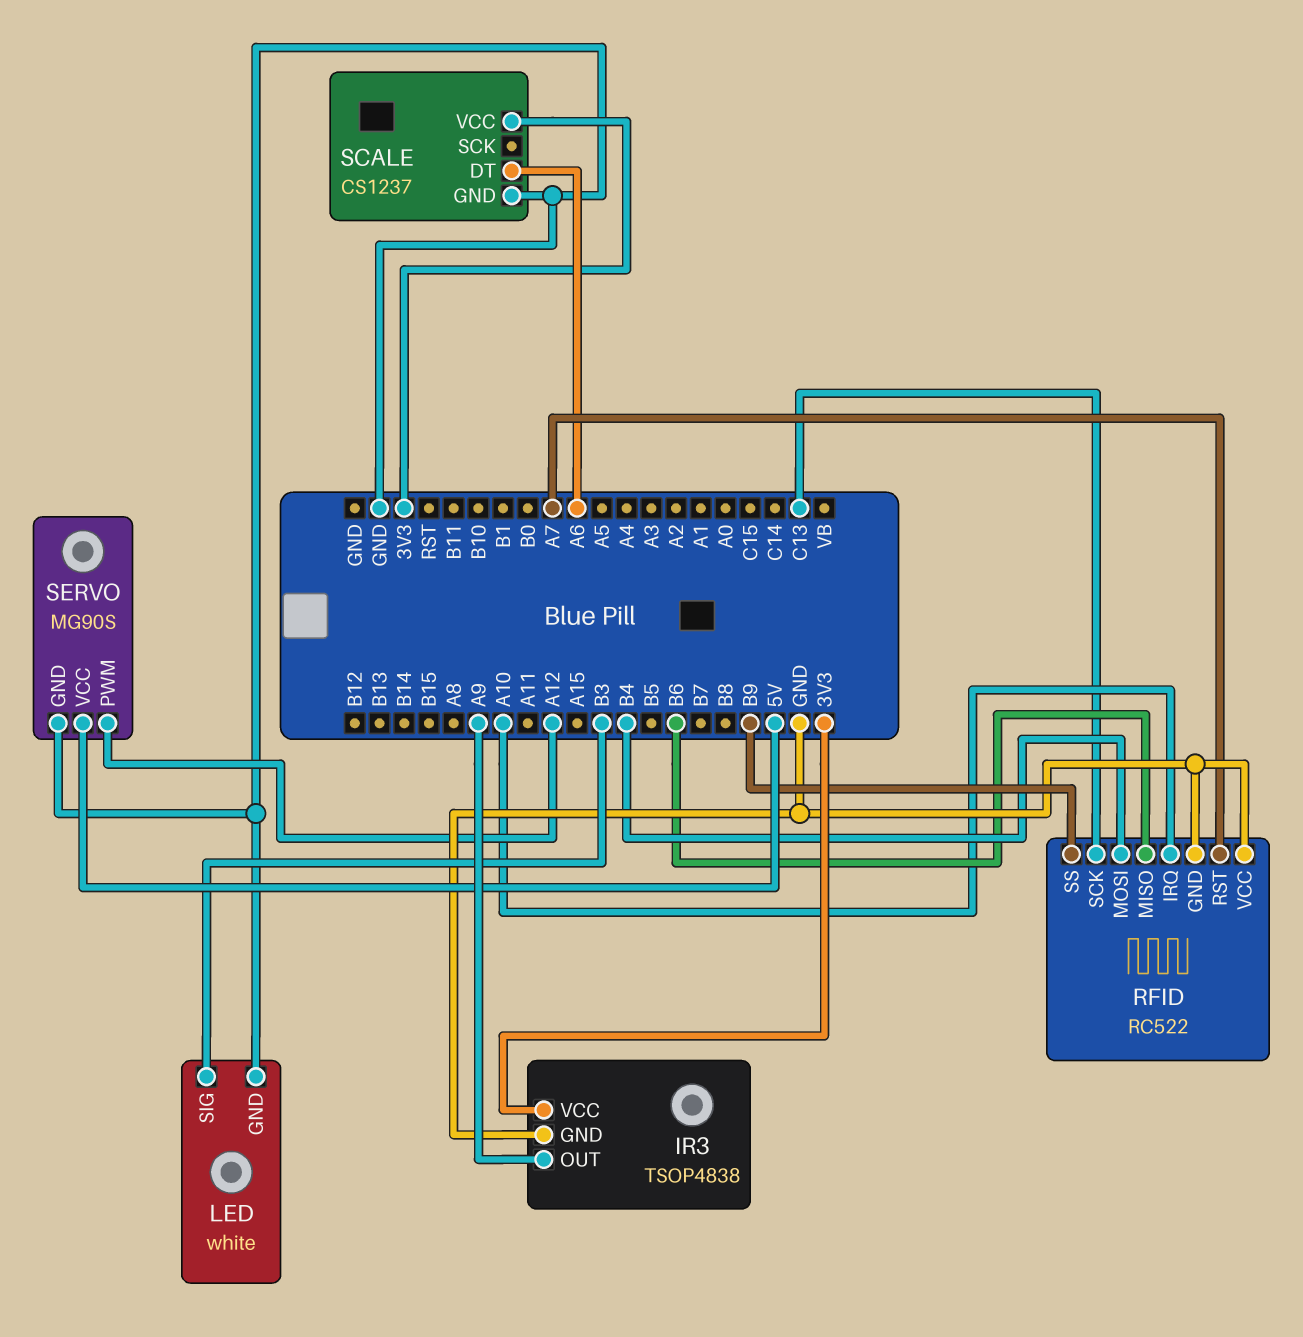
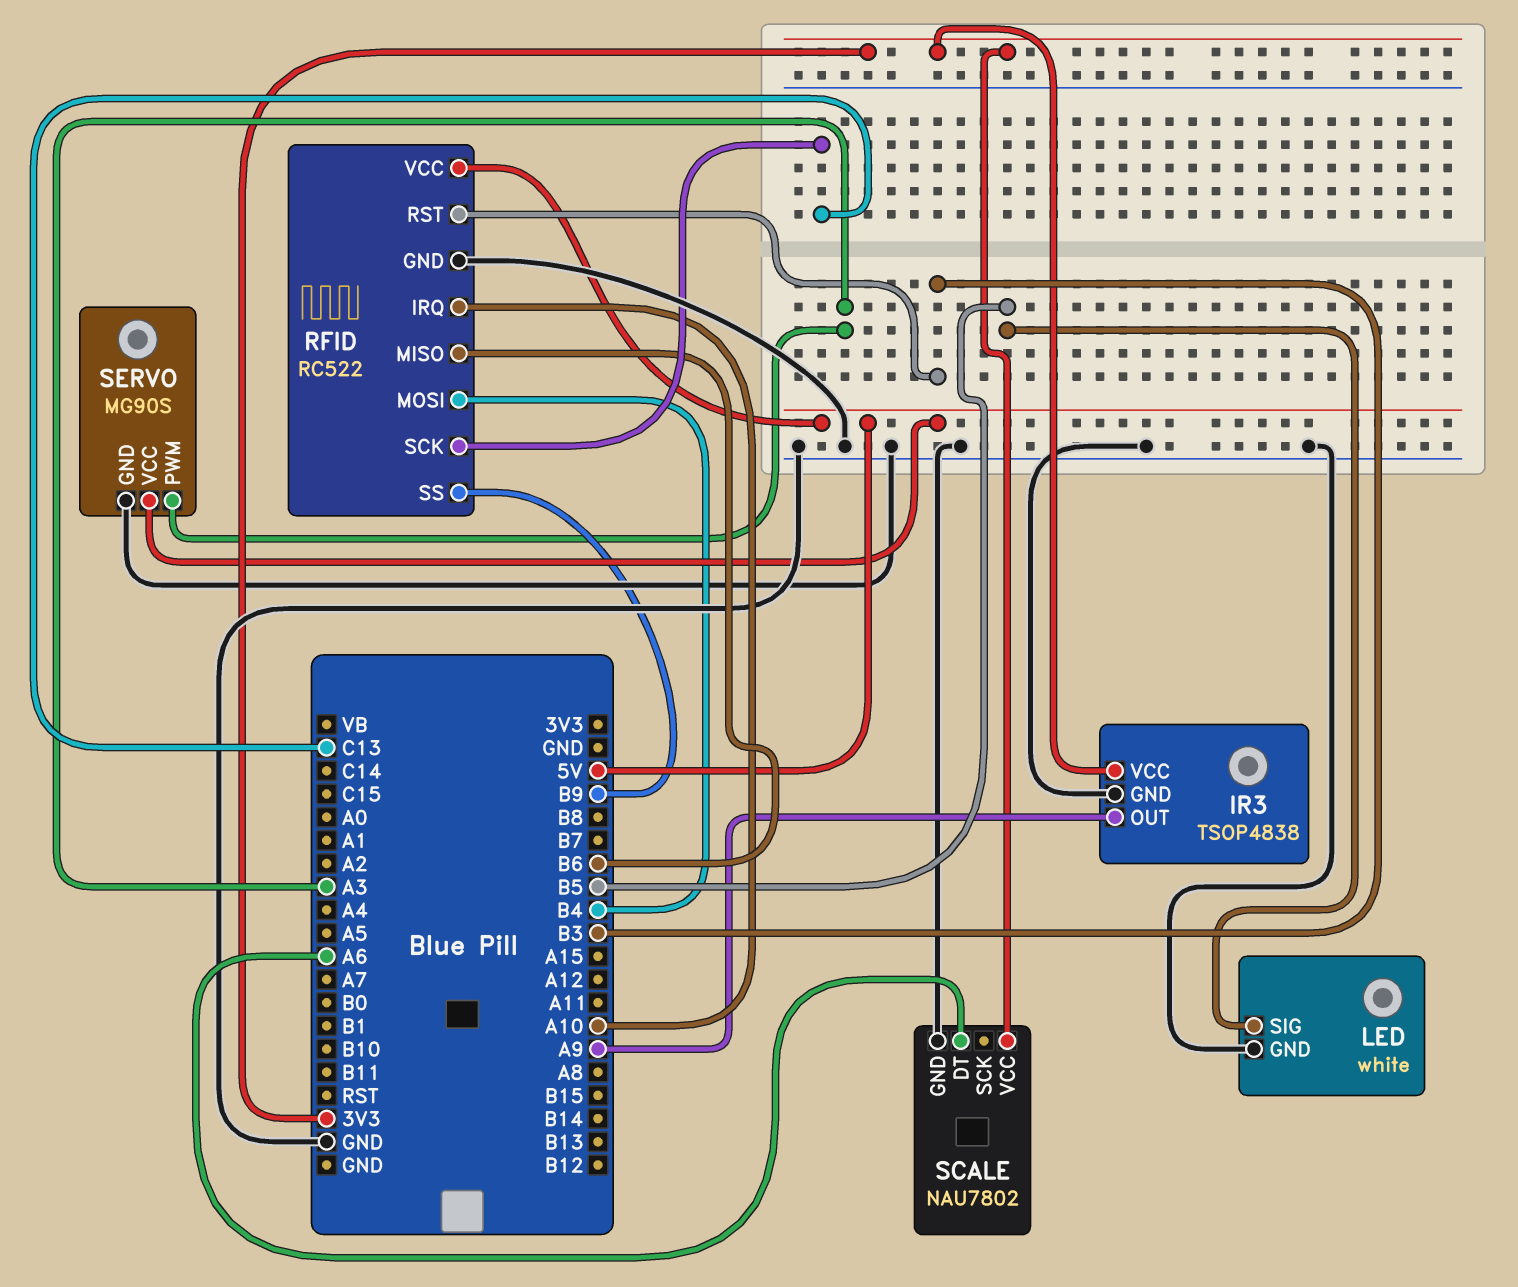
LED pin SIG: B3 -> B5
RFID pin RST: A7 -> B3
RFID pin VCC: GND -> 5V
SCALE: CS1237 -> NAU7802
SERVO pin PWM: A12 -> A3

